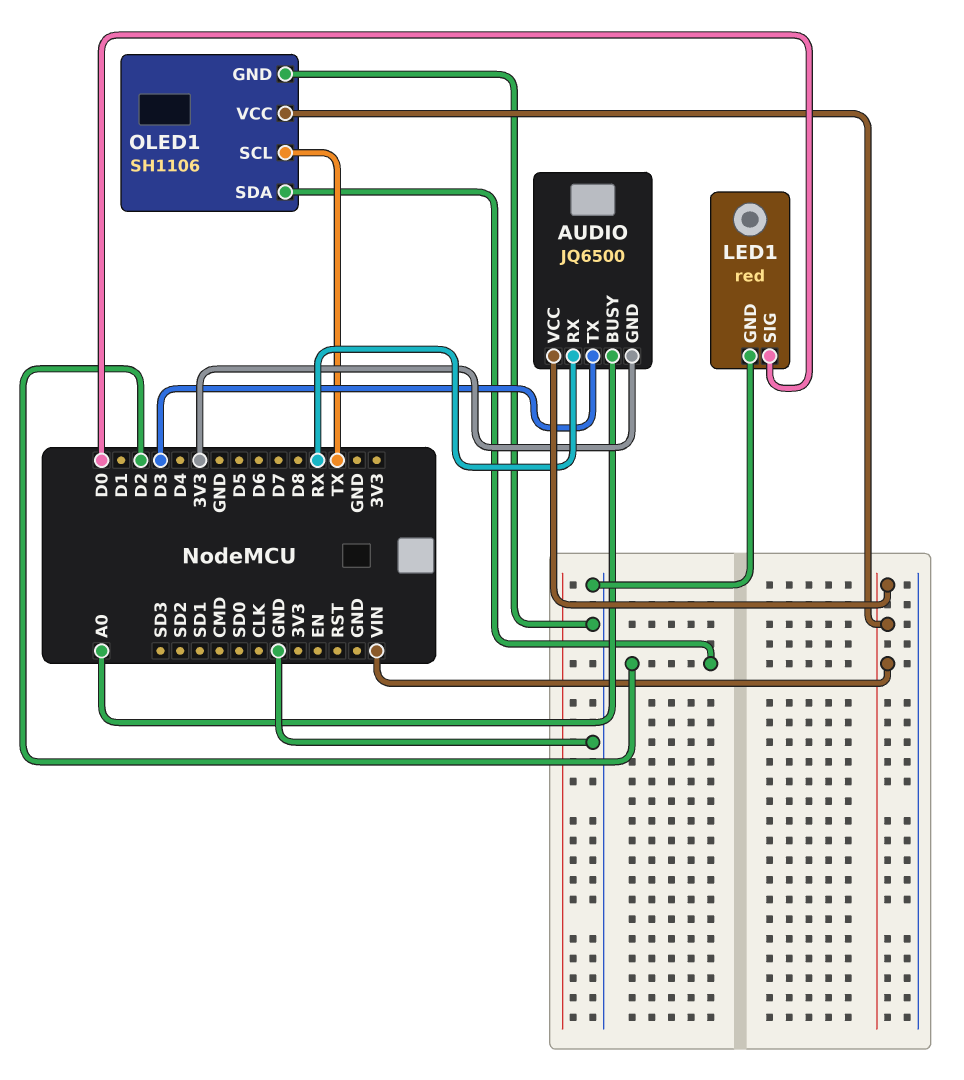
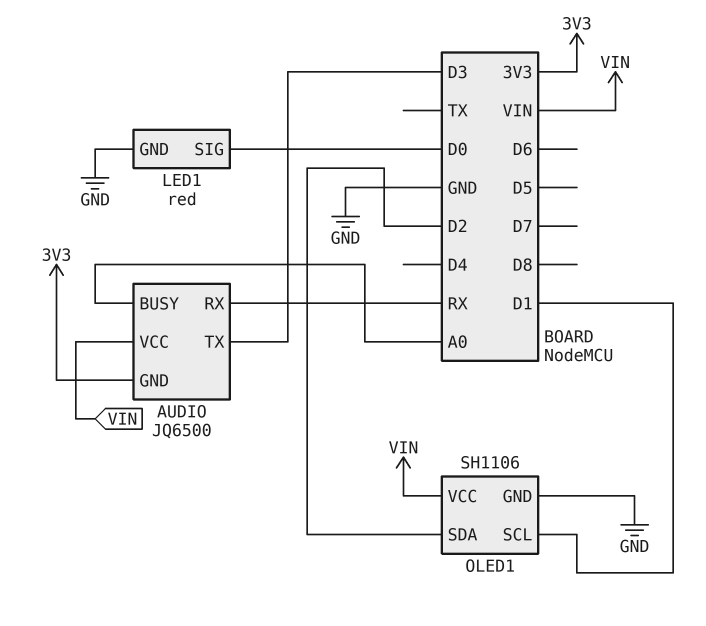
OLED1 pin SCL: TX -> D1

